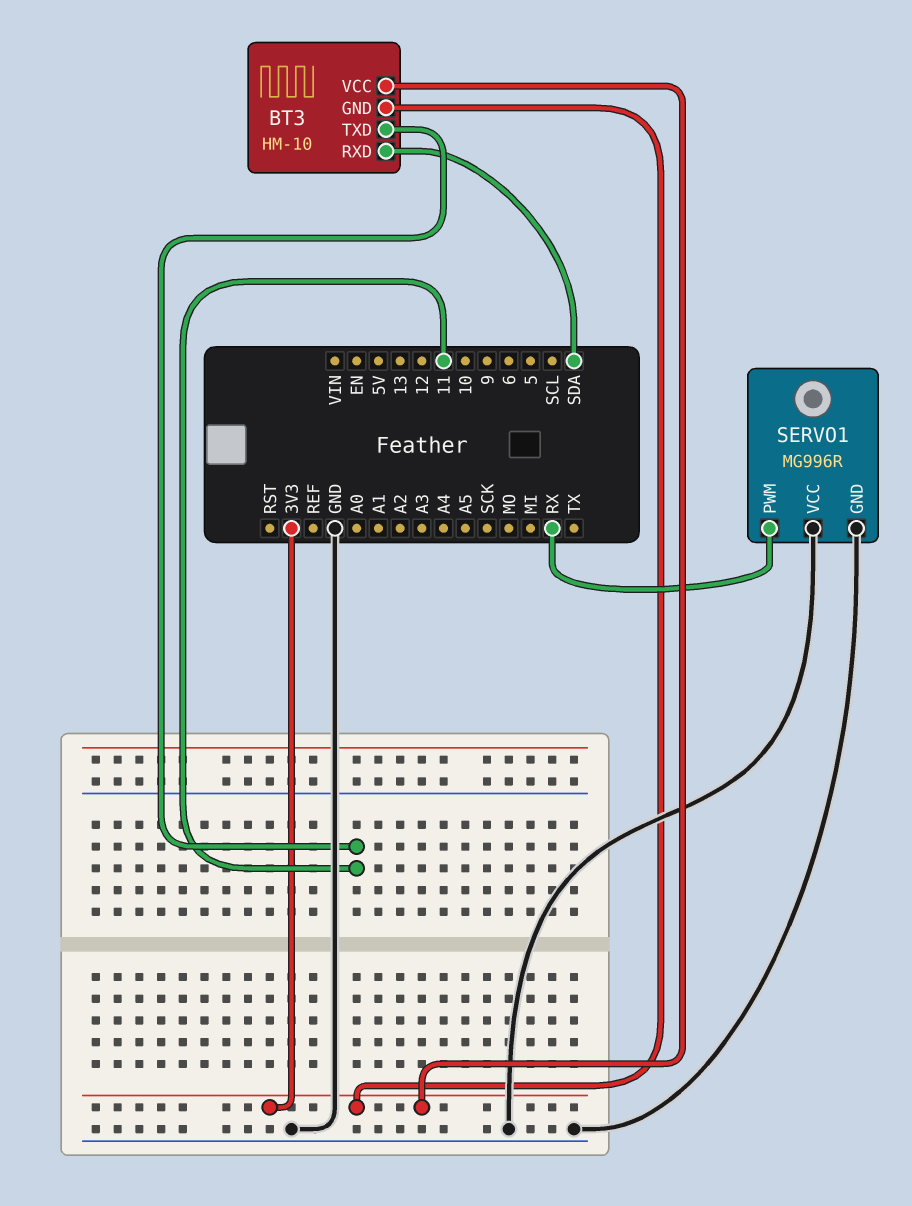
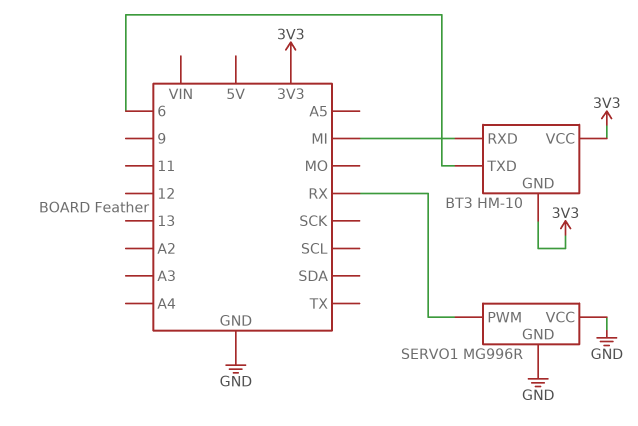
BT3 pin RXD: SDA -> MI
BT3 pin TXD: 11 -> 6

